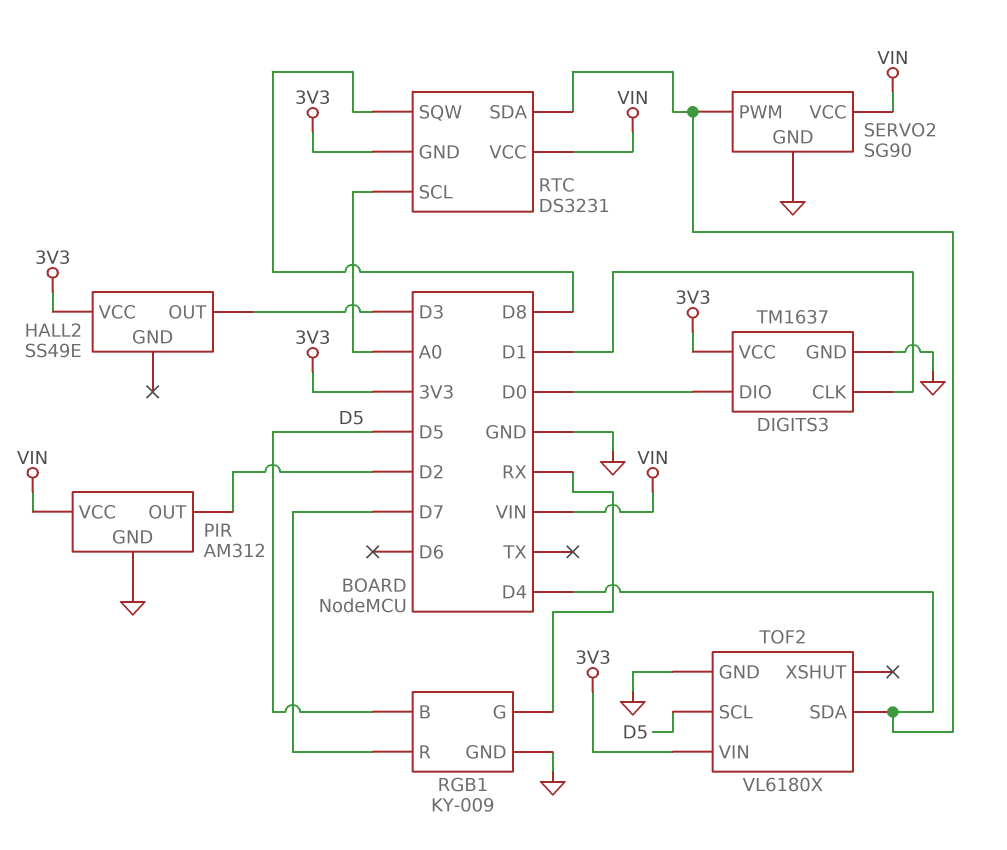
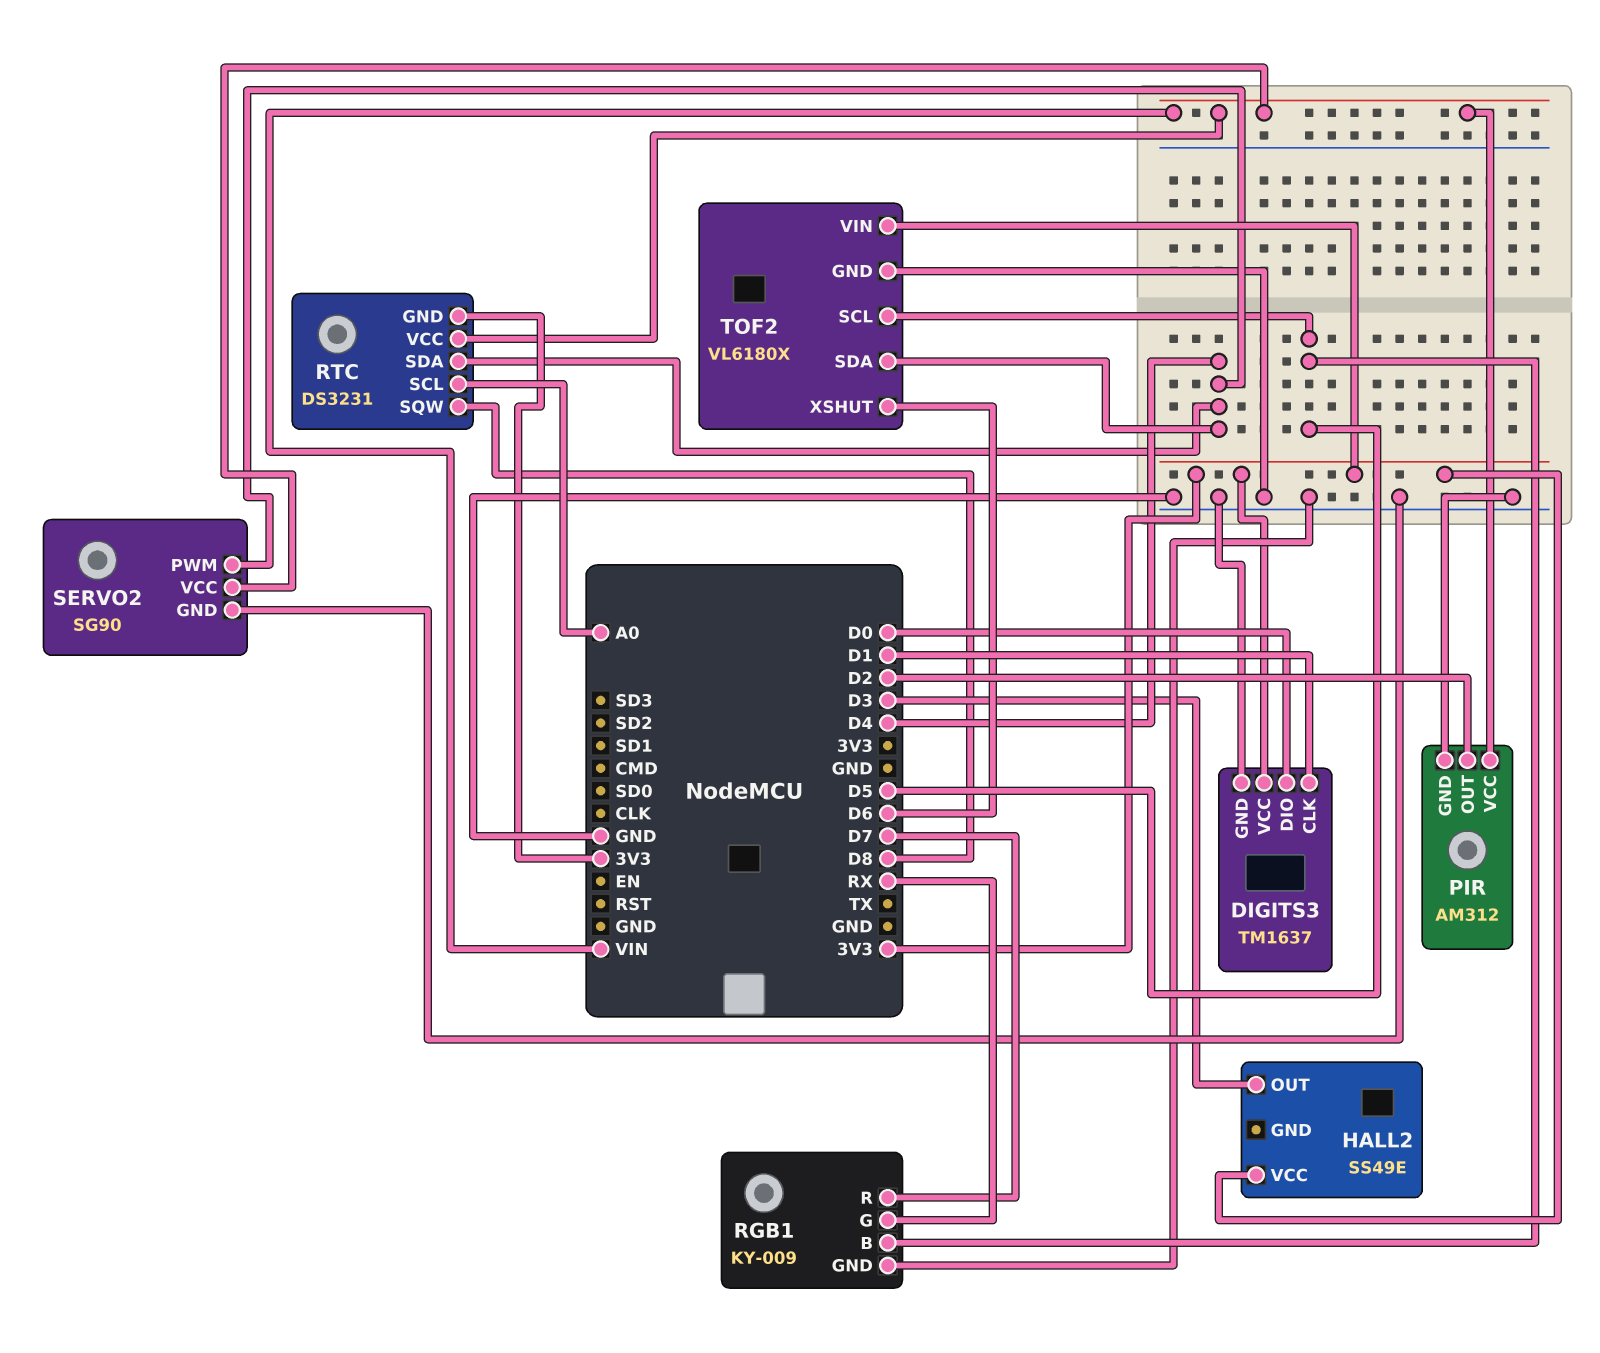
TOF2 pin XSHUT: none -> D6

